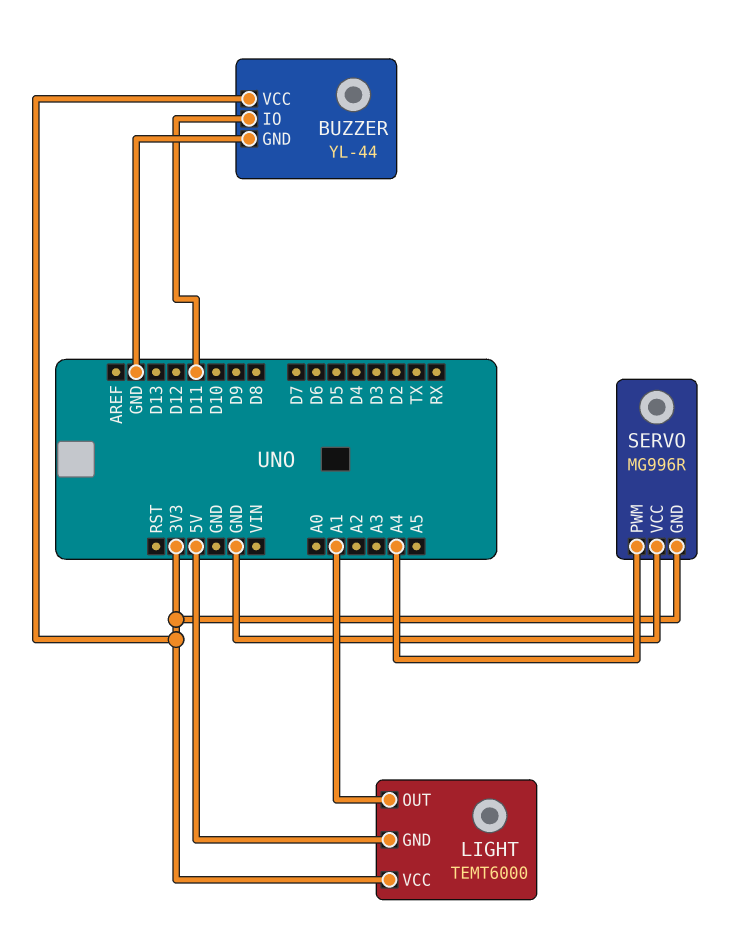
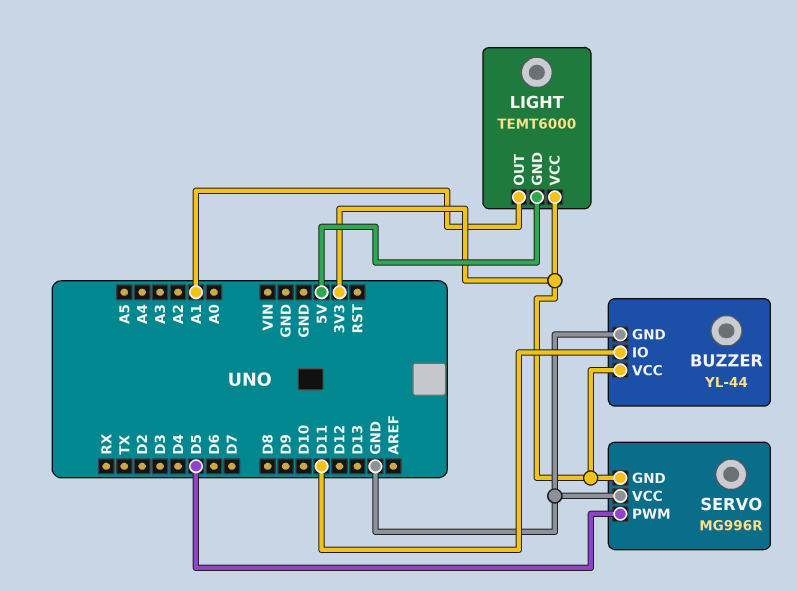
SERVO pin PWM: A4 -> D5

